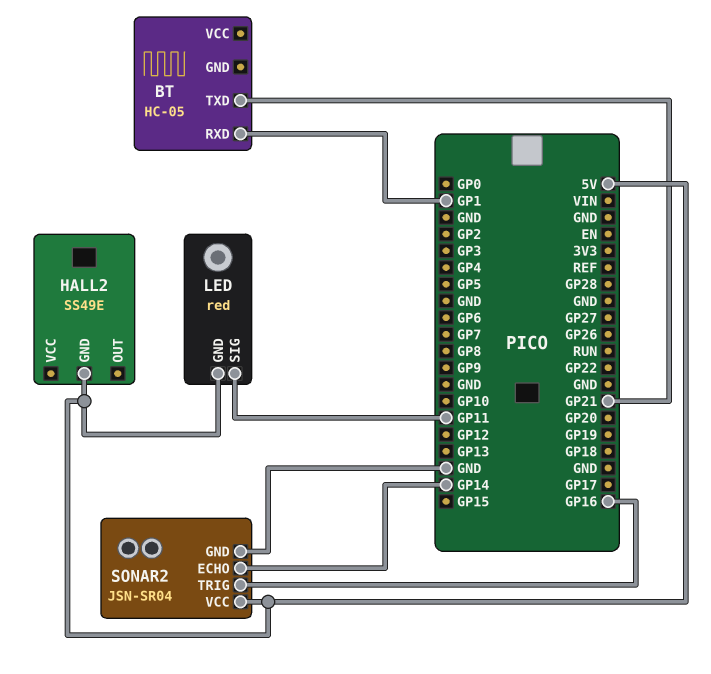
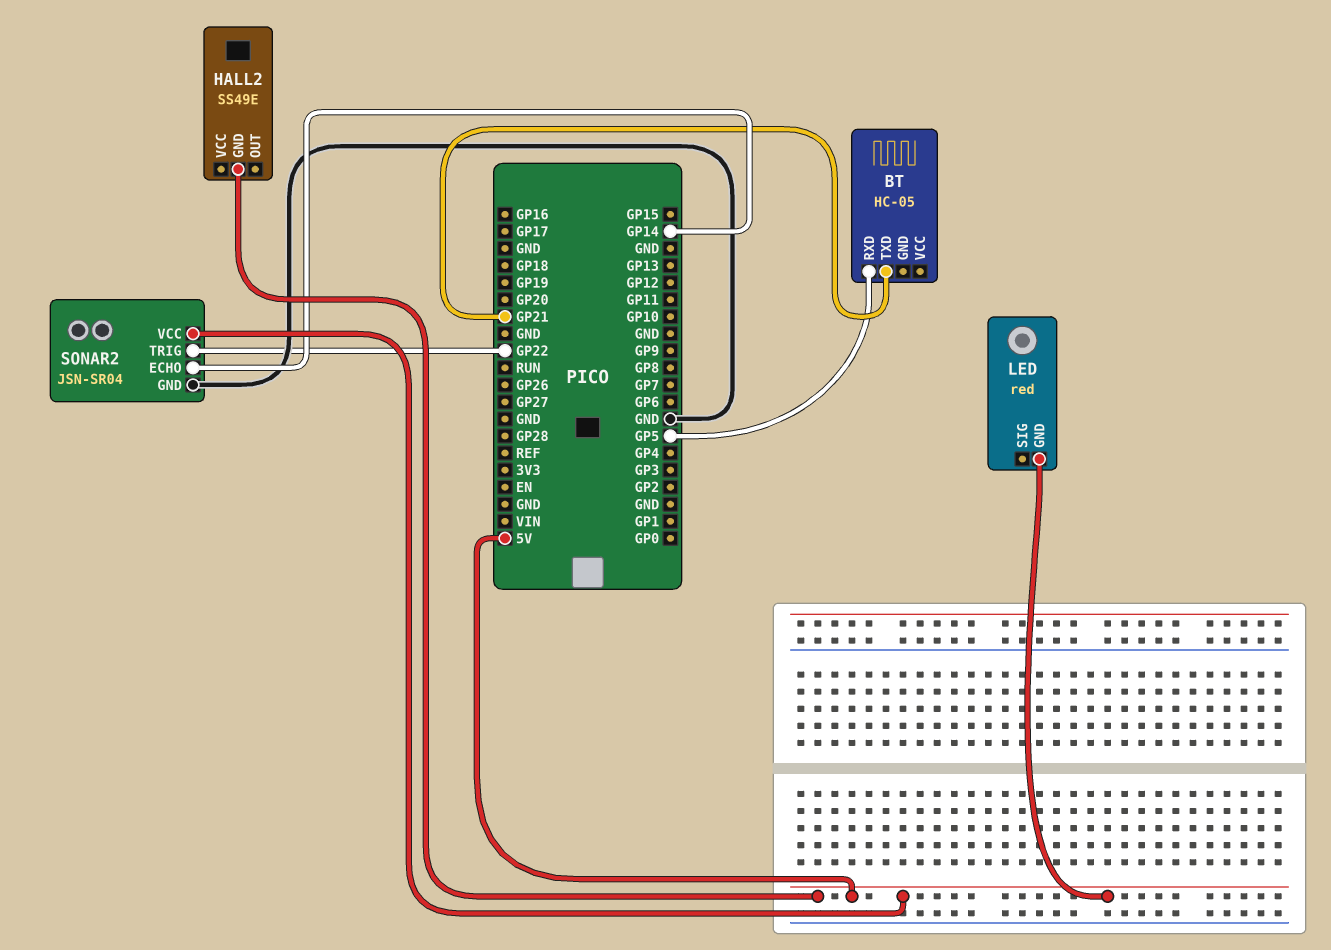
BT pin RXD: GP1 -> GP5
LED pin SIG: GP11 -> none
SONAR2 pin TRIG: GP16 -> GP22

